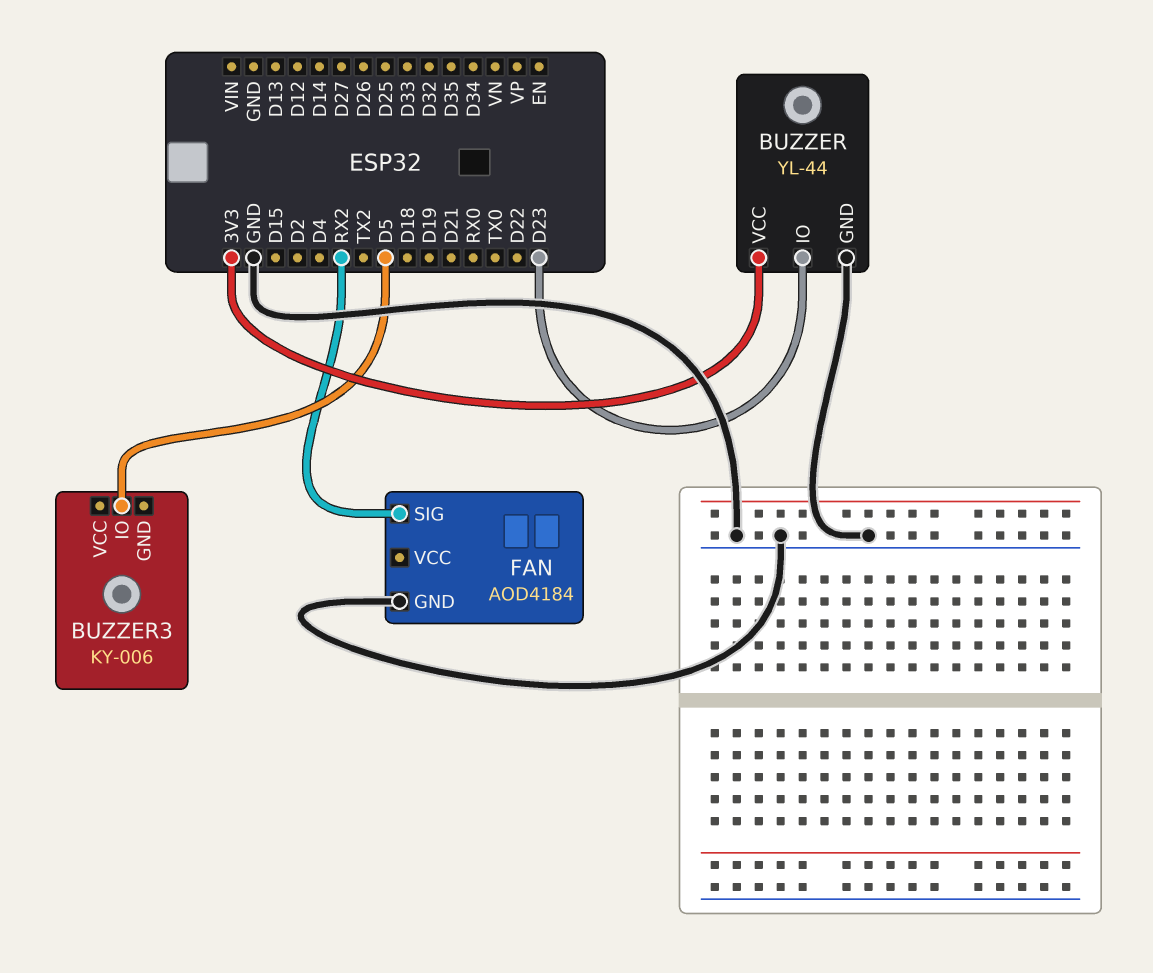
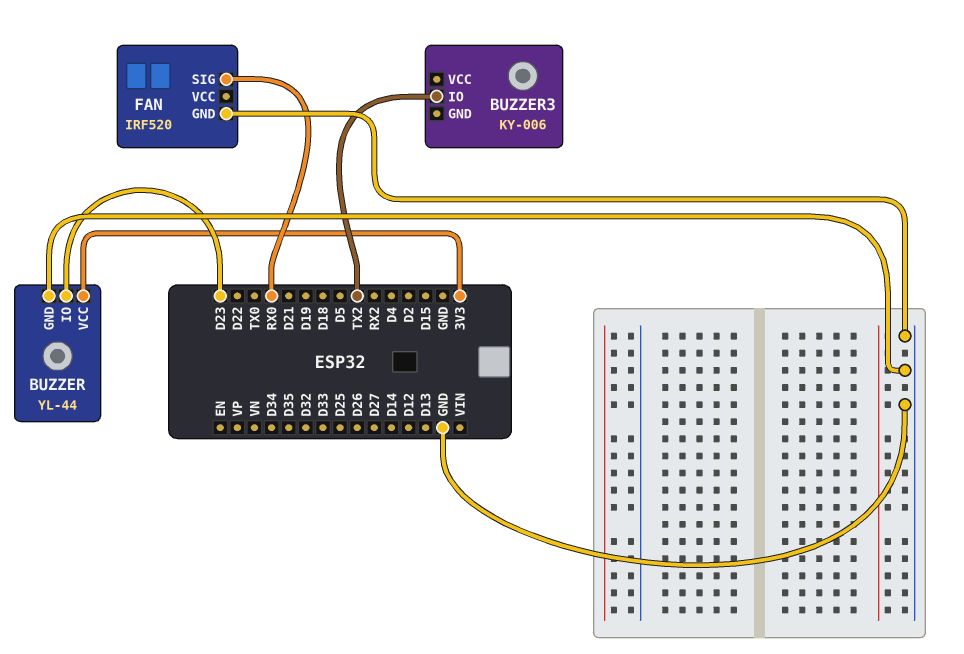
BUZZER3 pin IO: D5 -> TX2
FAN: AOD4184 -> IRF520
FAN pin SIG: RX2 -> RX0

